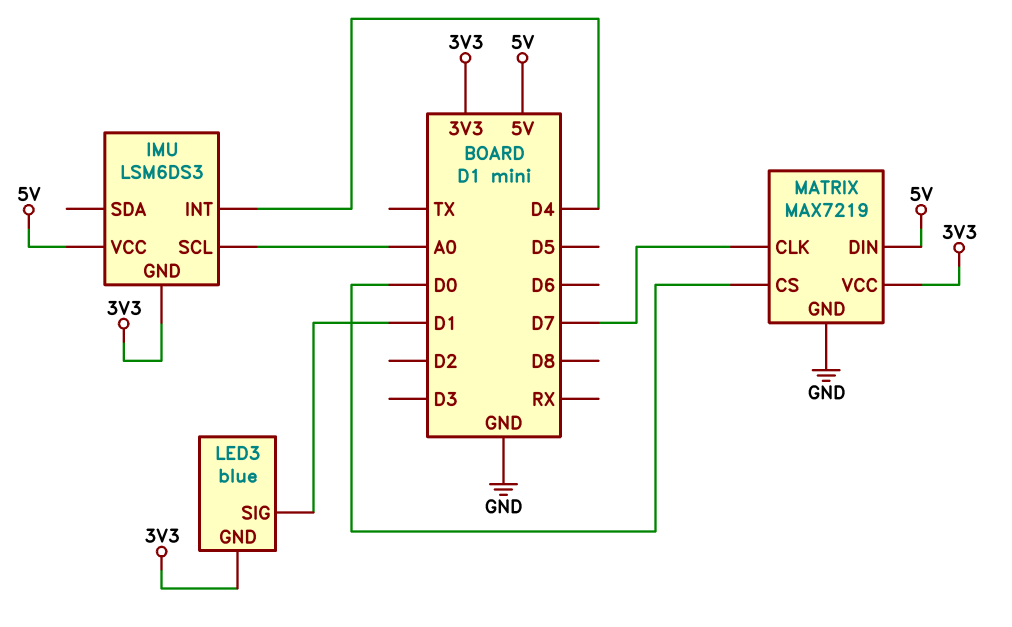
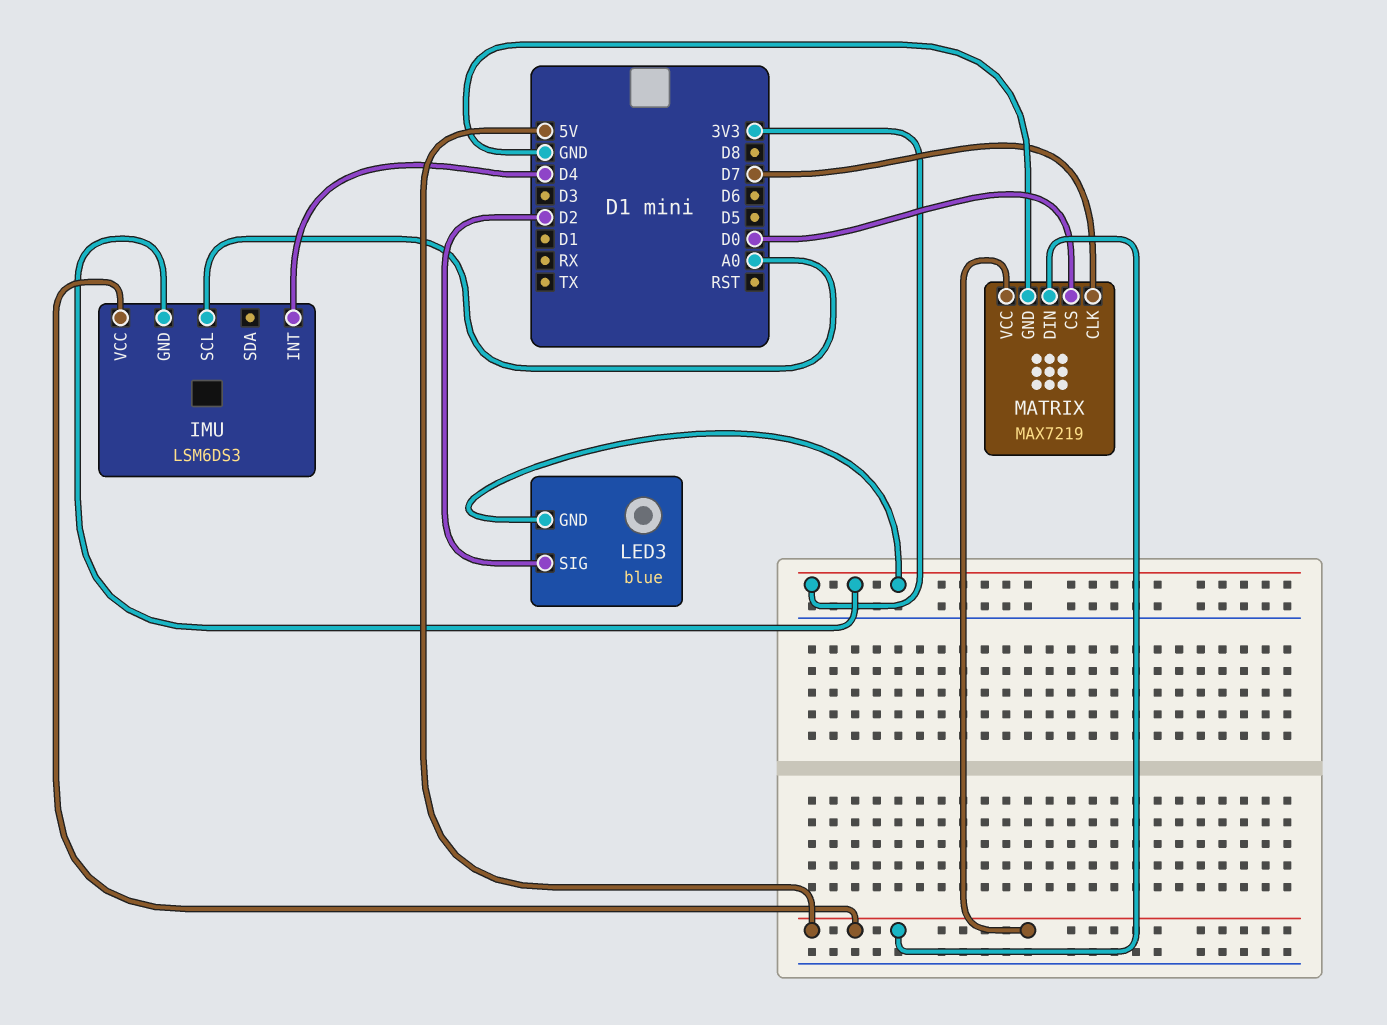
LED3 pin SIG: D1 -> D2
MATRIX pin VCC: 3V3 -> 5V

